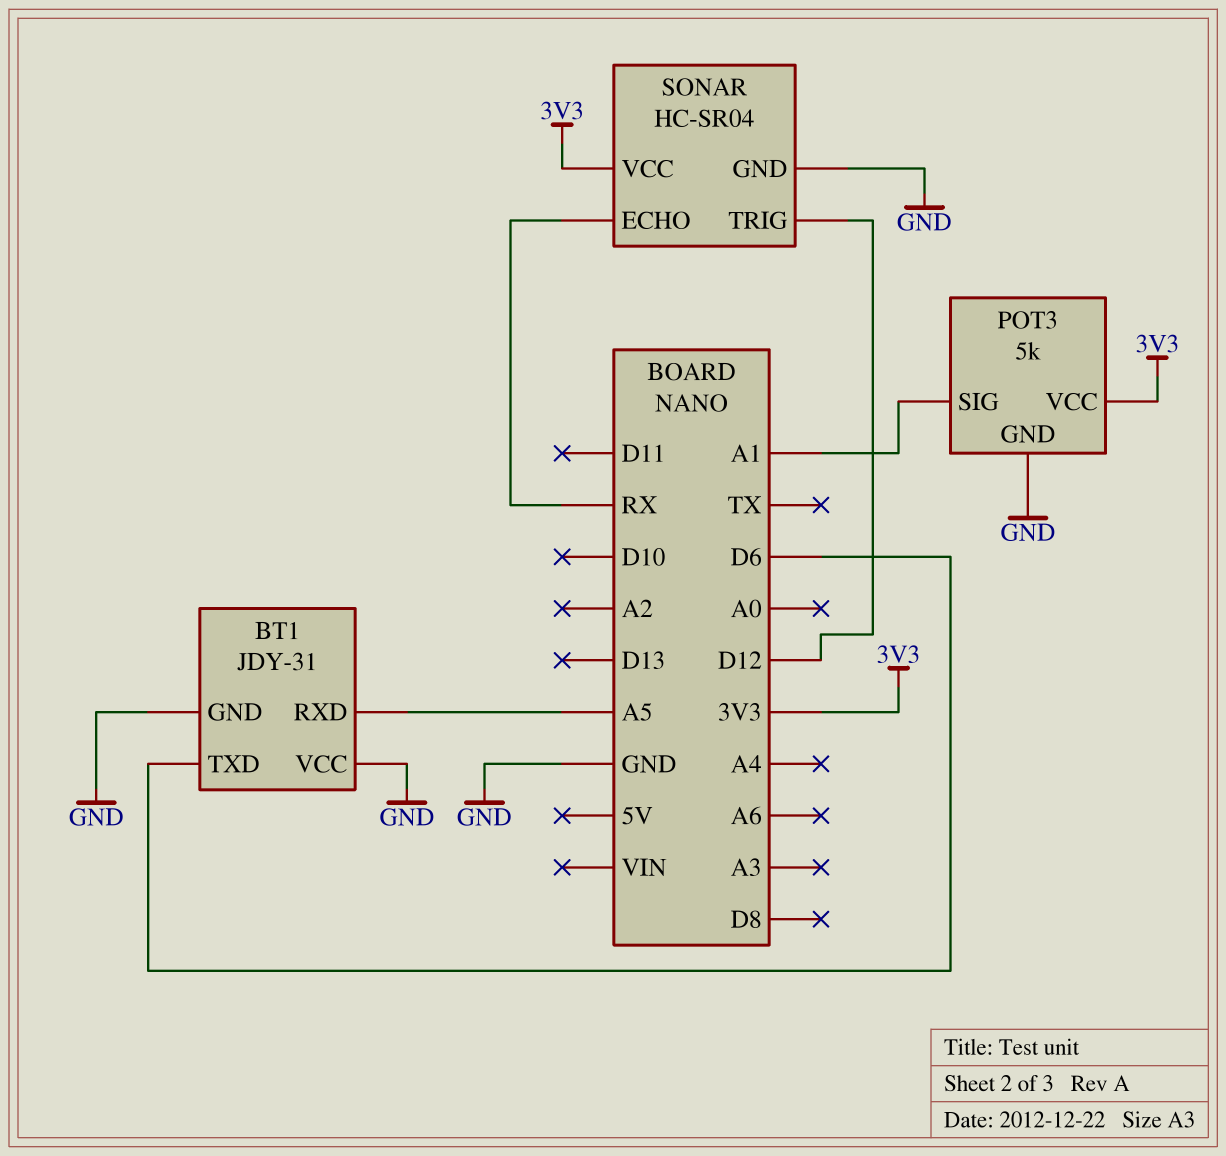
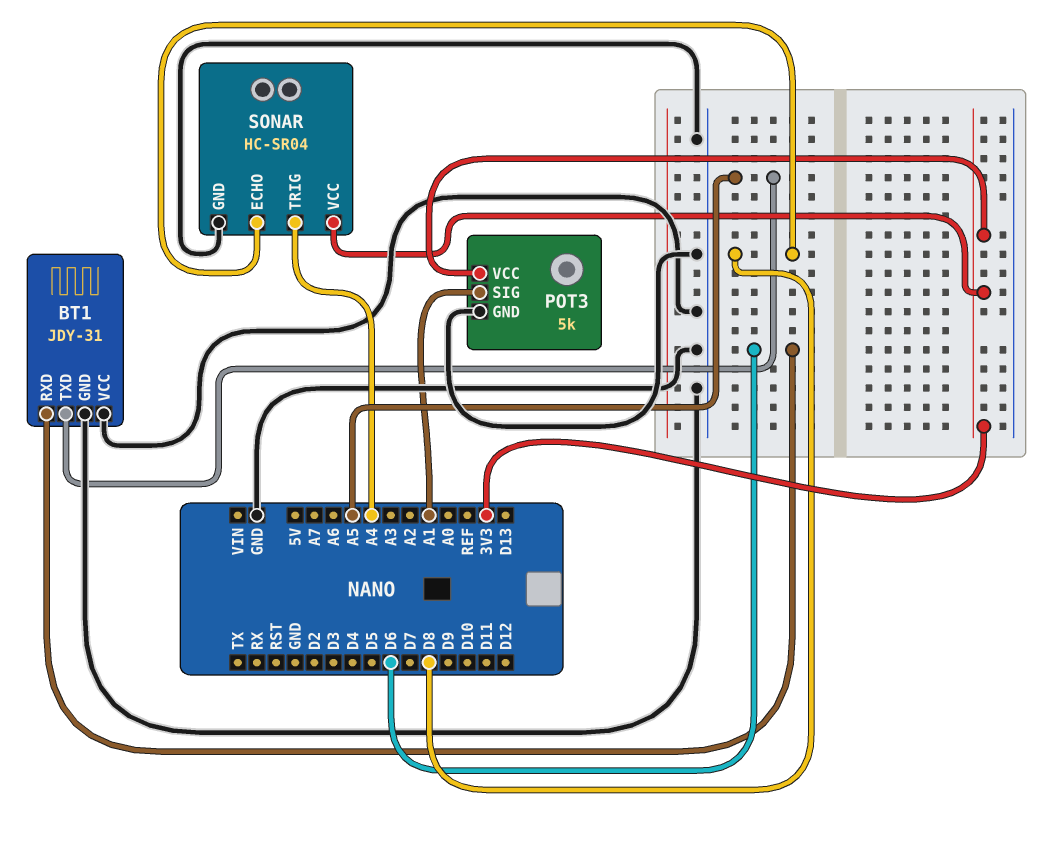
BT1 pin RXD: A5 -> D6
BT1 pin TXD: D6 -> A5
SONAR pin ECHO: RX -> D8
SONAR pin TRIG: D12 -> A4

